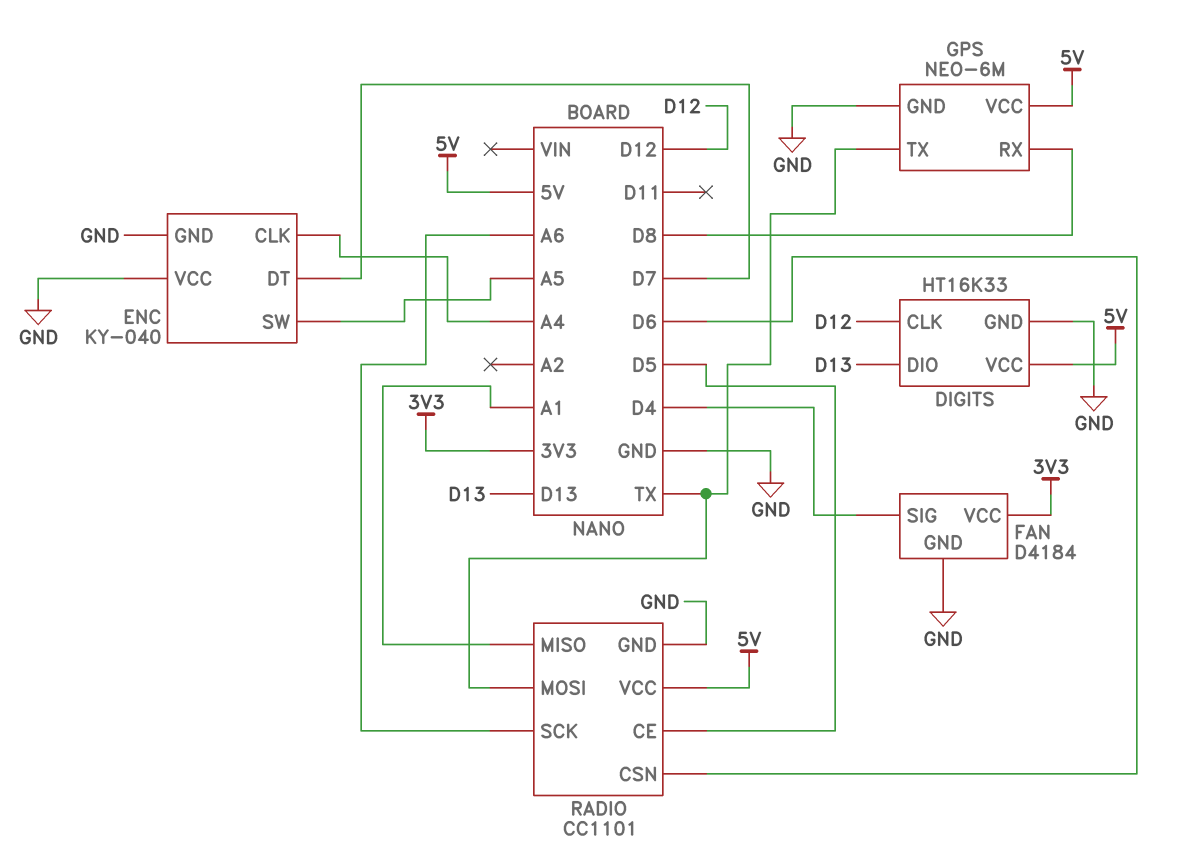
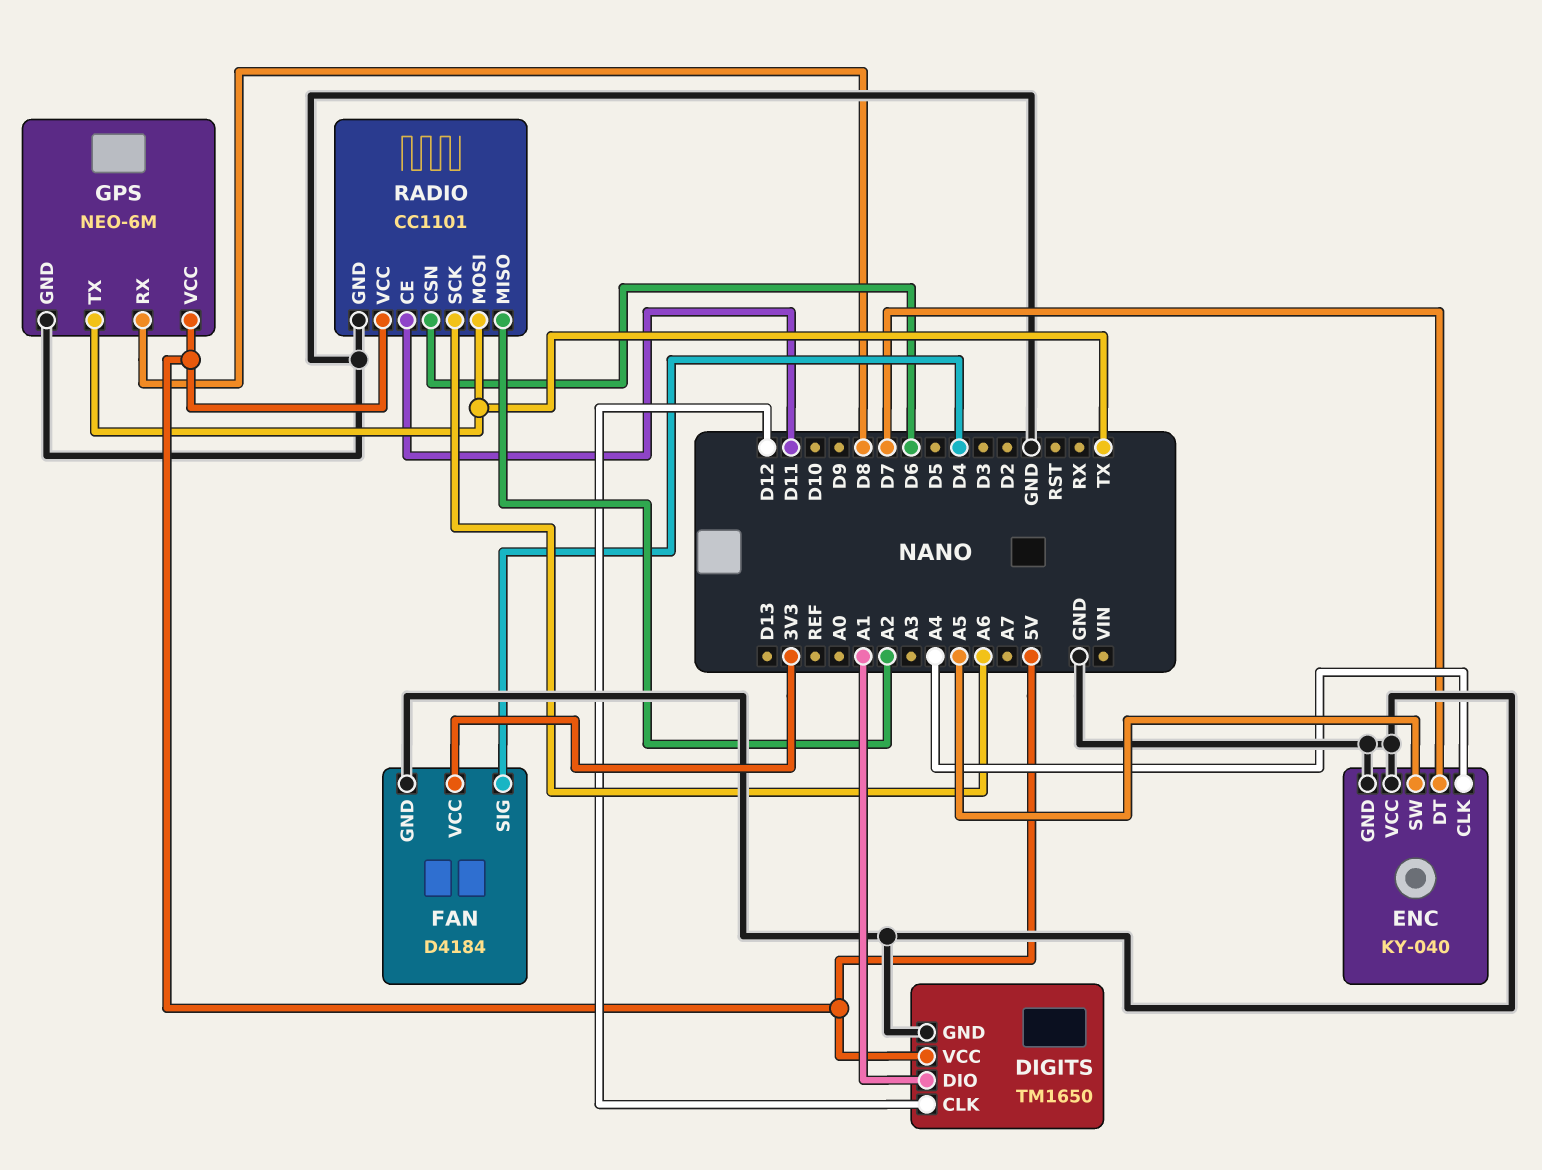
DIGITS: HT16K33 -> TM1650
DIGITS pin DIO: D13 -> A1
RADIO pin CE: D5 -> D11
RADIO pin MISO: A1 -> A2

